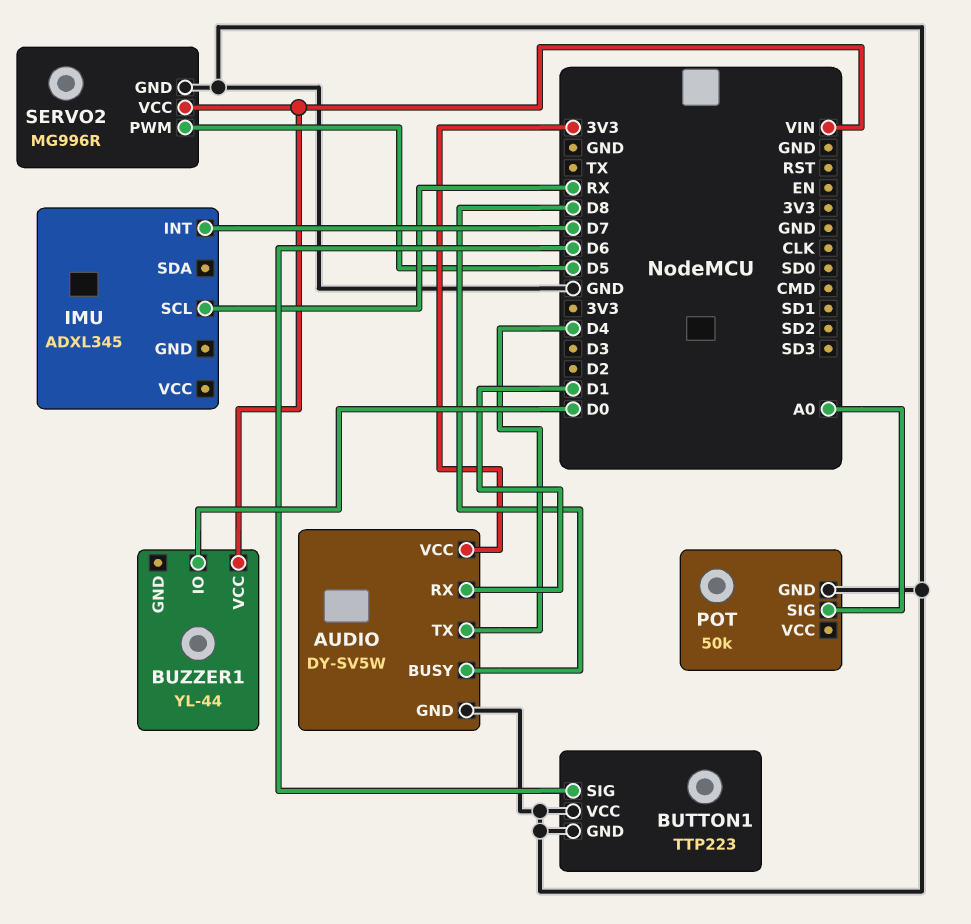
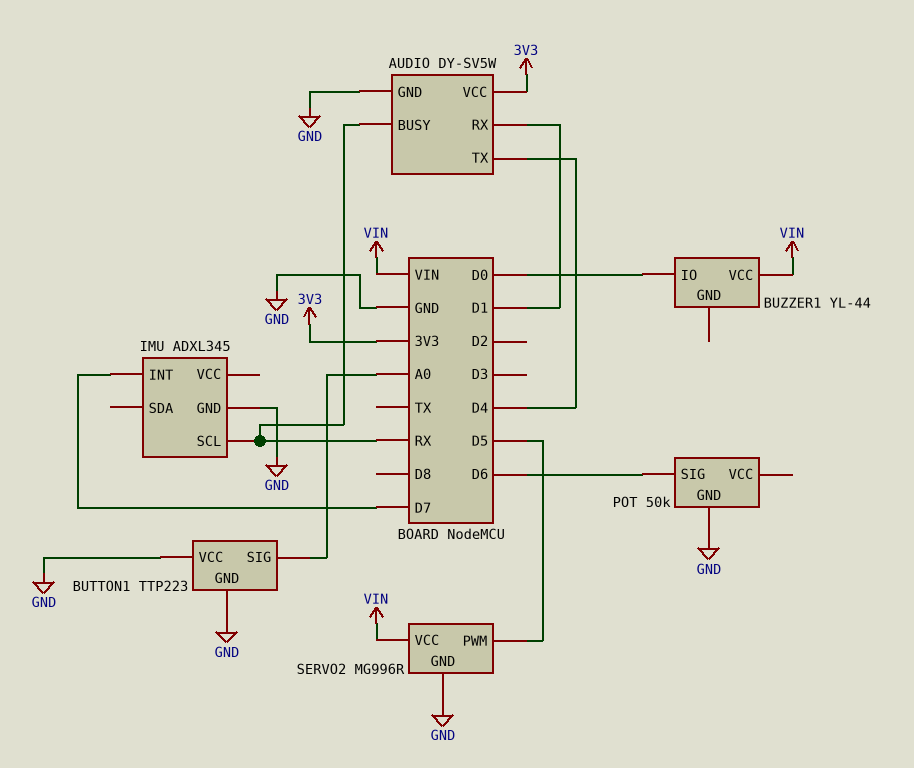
AUDIO pin BUSY: D8 -> RX
BUTTON1 pin SIG: D6 -> A0
IMU pin GND: none -> GND
POT pin SIG: A0 -> D6

